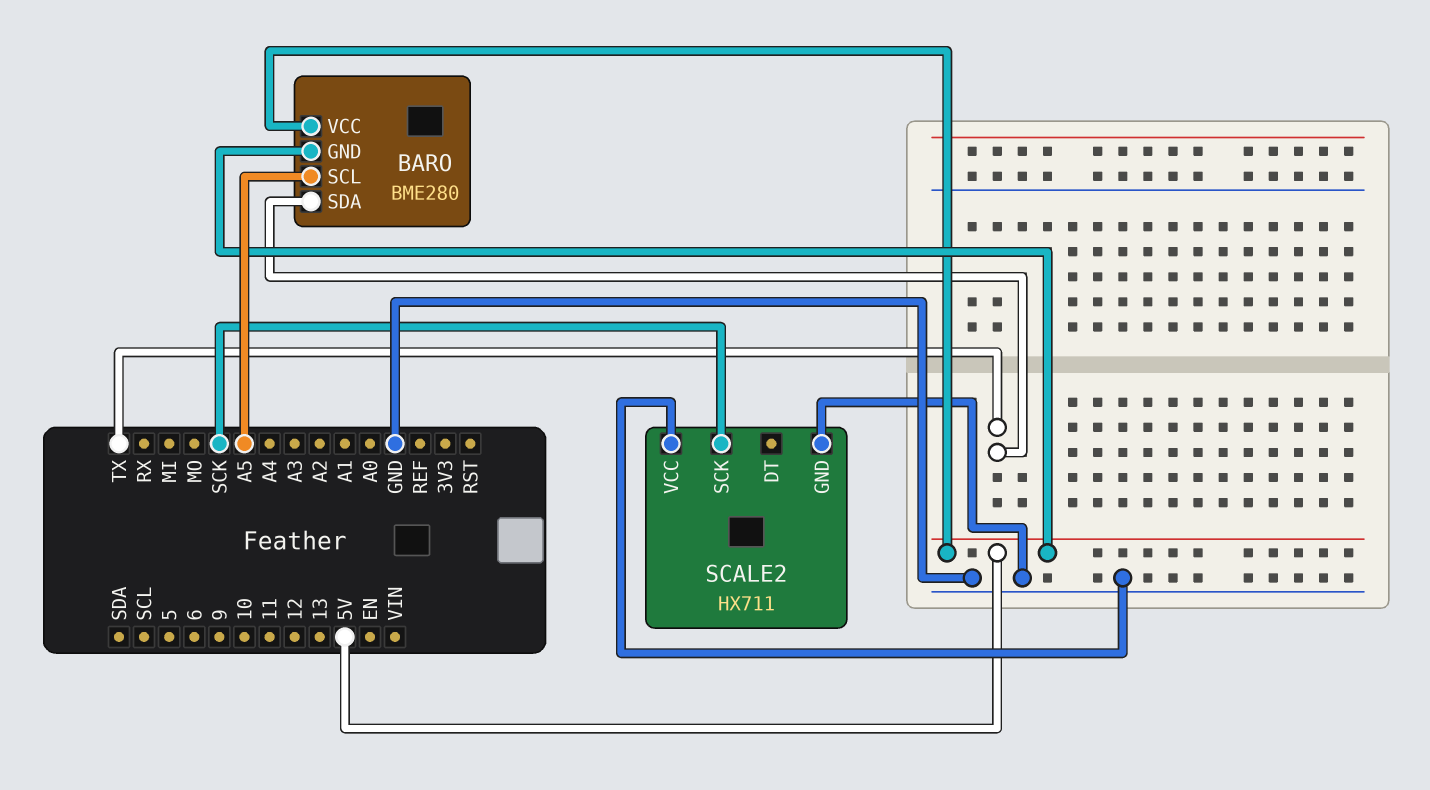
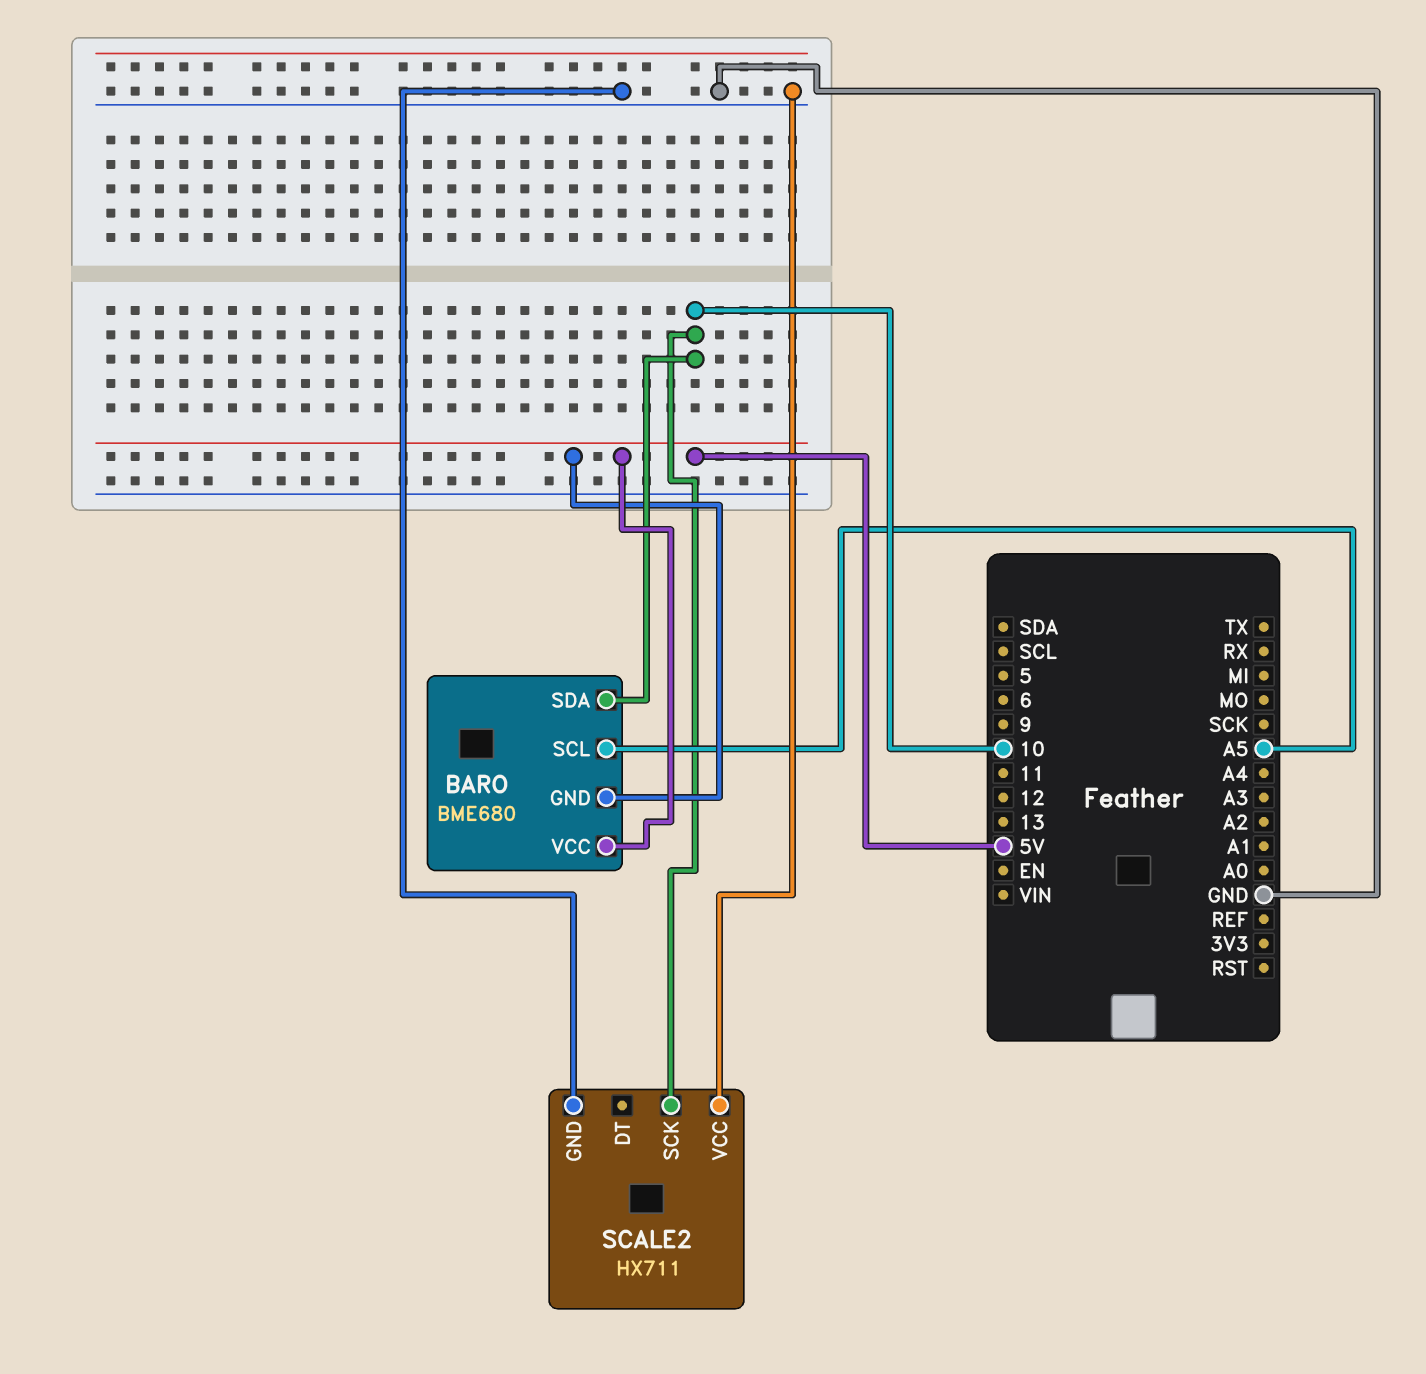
BARO: BME280 -> BME680
BARO pin SDA: TX -> 10
SCALE2 pin SCK: SCK -> 10

